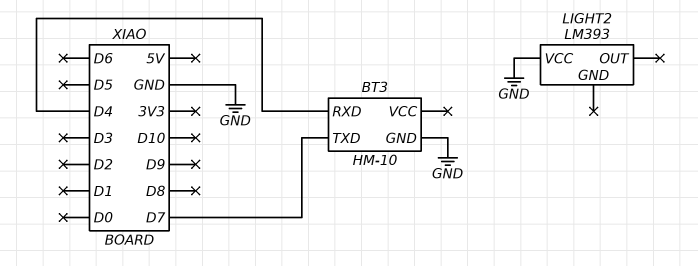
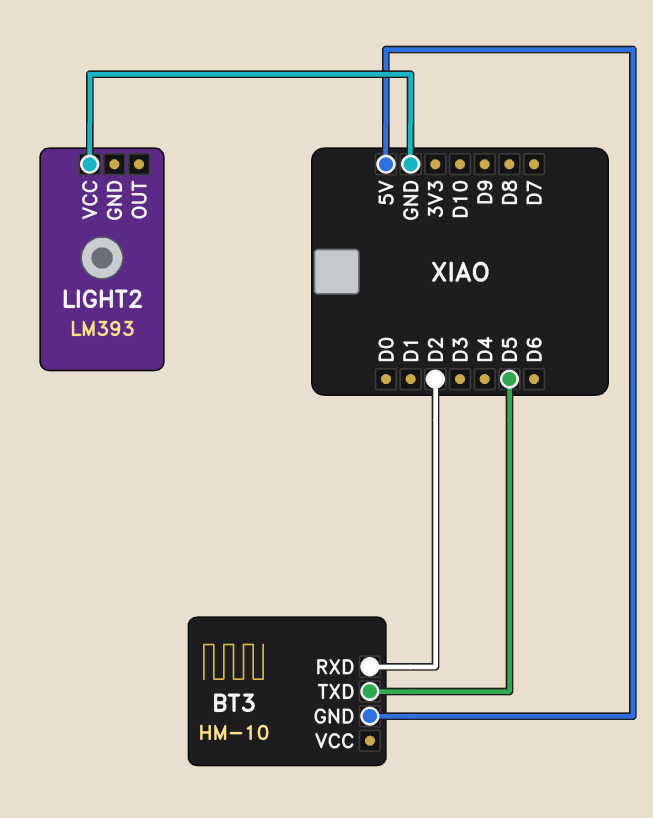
BT3 pin GND: GND -> 5V
BT3 pin RXD: D4 -> D2
BT3 pin TXD: D7 -> D5

